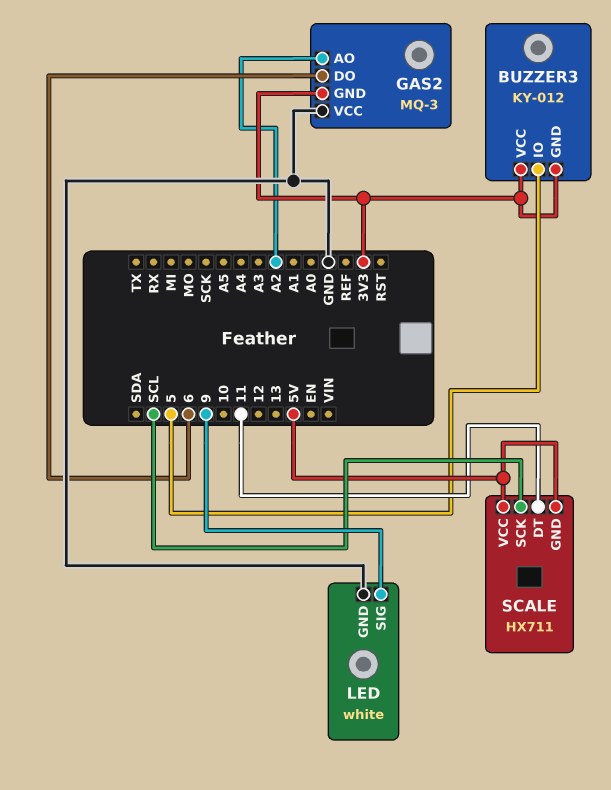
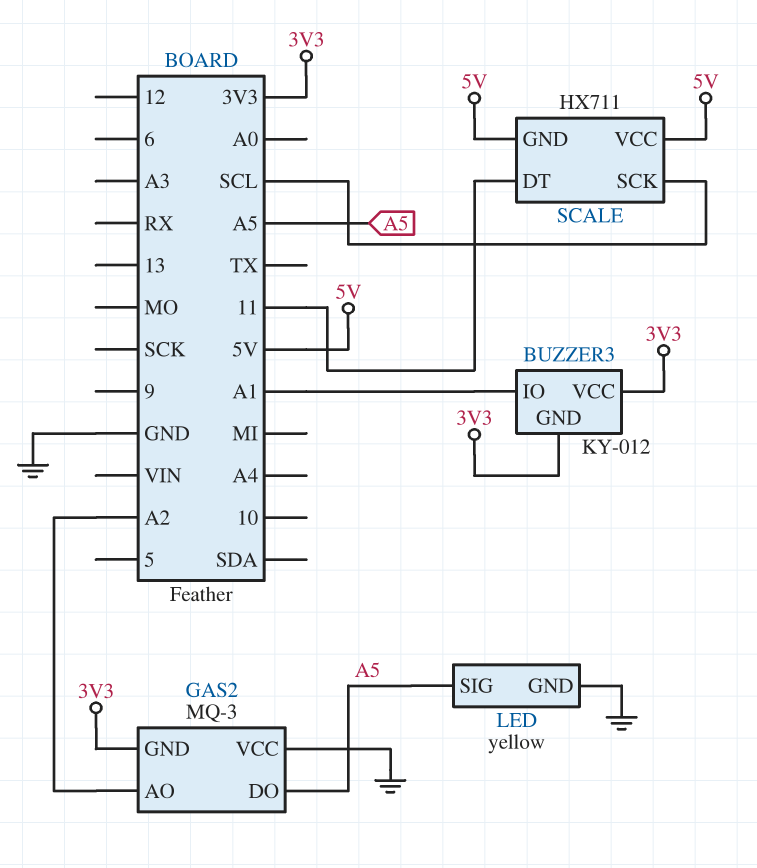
BUZZER3 pin IO: 5 -> A1
GAS2 pin DO: 6 -> A5
LED: white -> yellow
LED pin SIG: 9 -> A5

